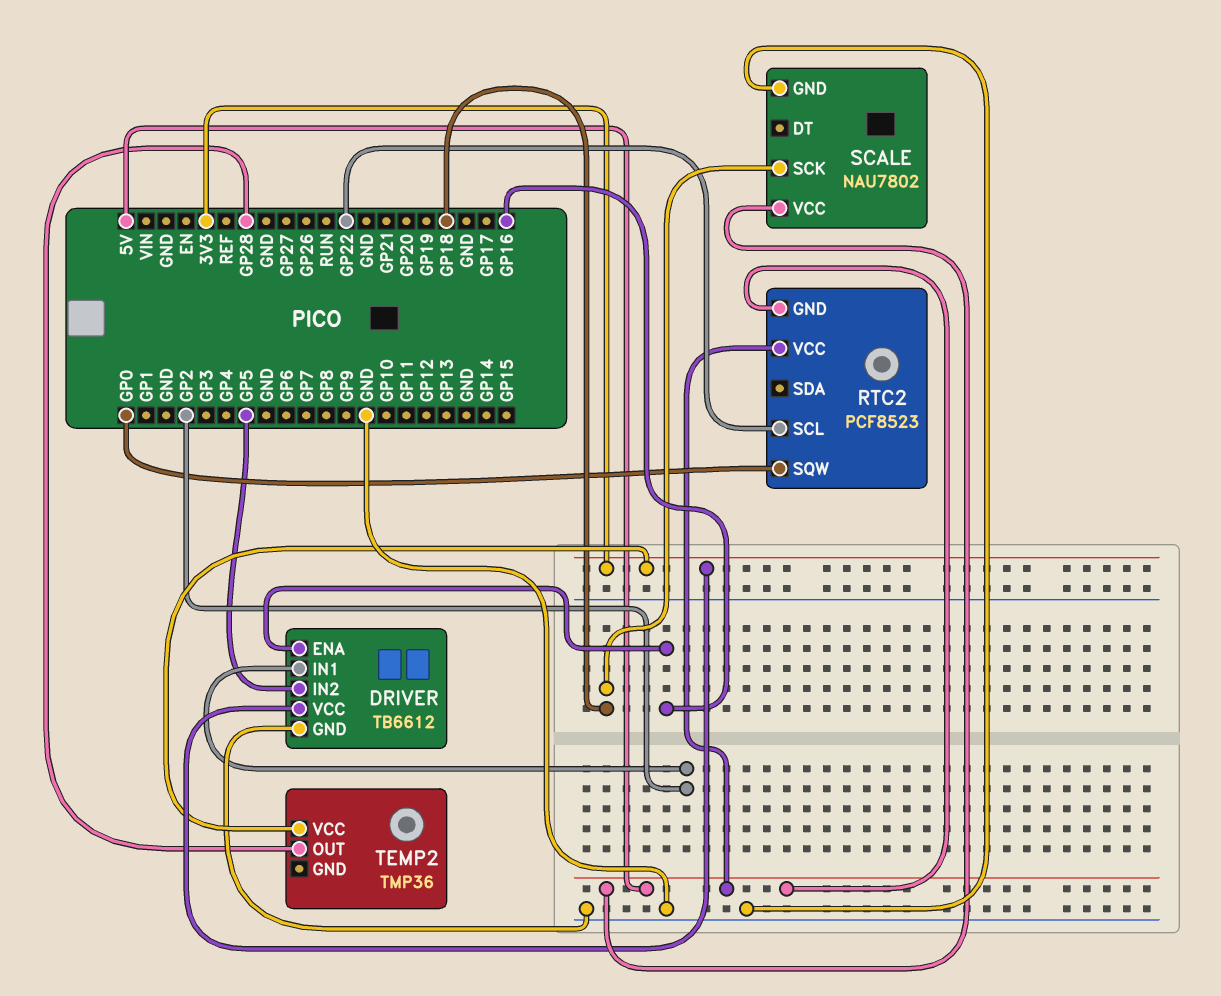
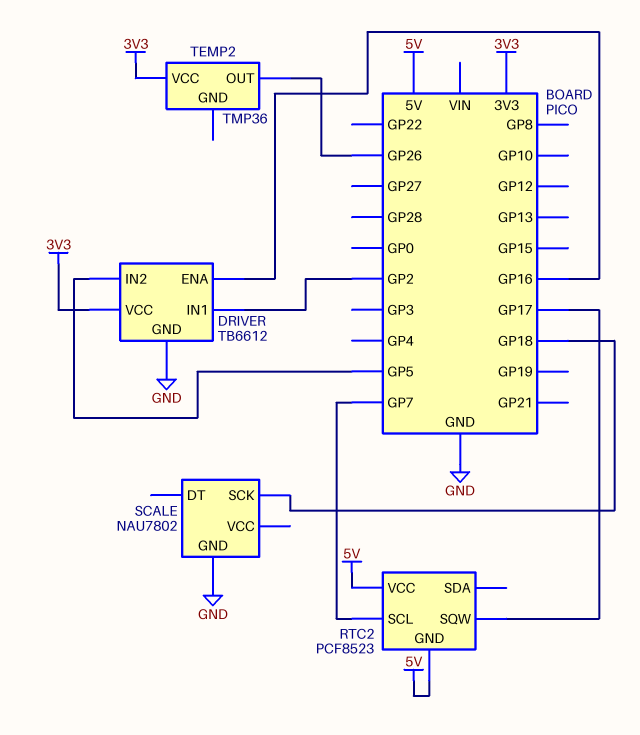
RTC2 pin SCL: GP22 -> GP7
RTC2 pin SQW: GP0 -> GP17
SCALE pin VCC: 5V -> none
TEMP2 pin OUT: GP28 -> GP26

